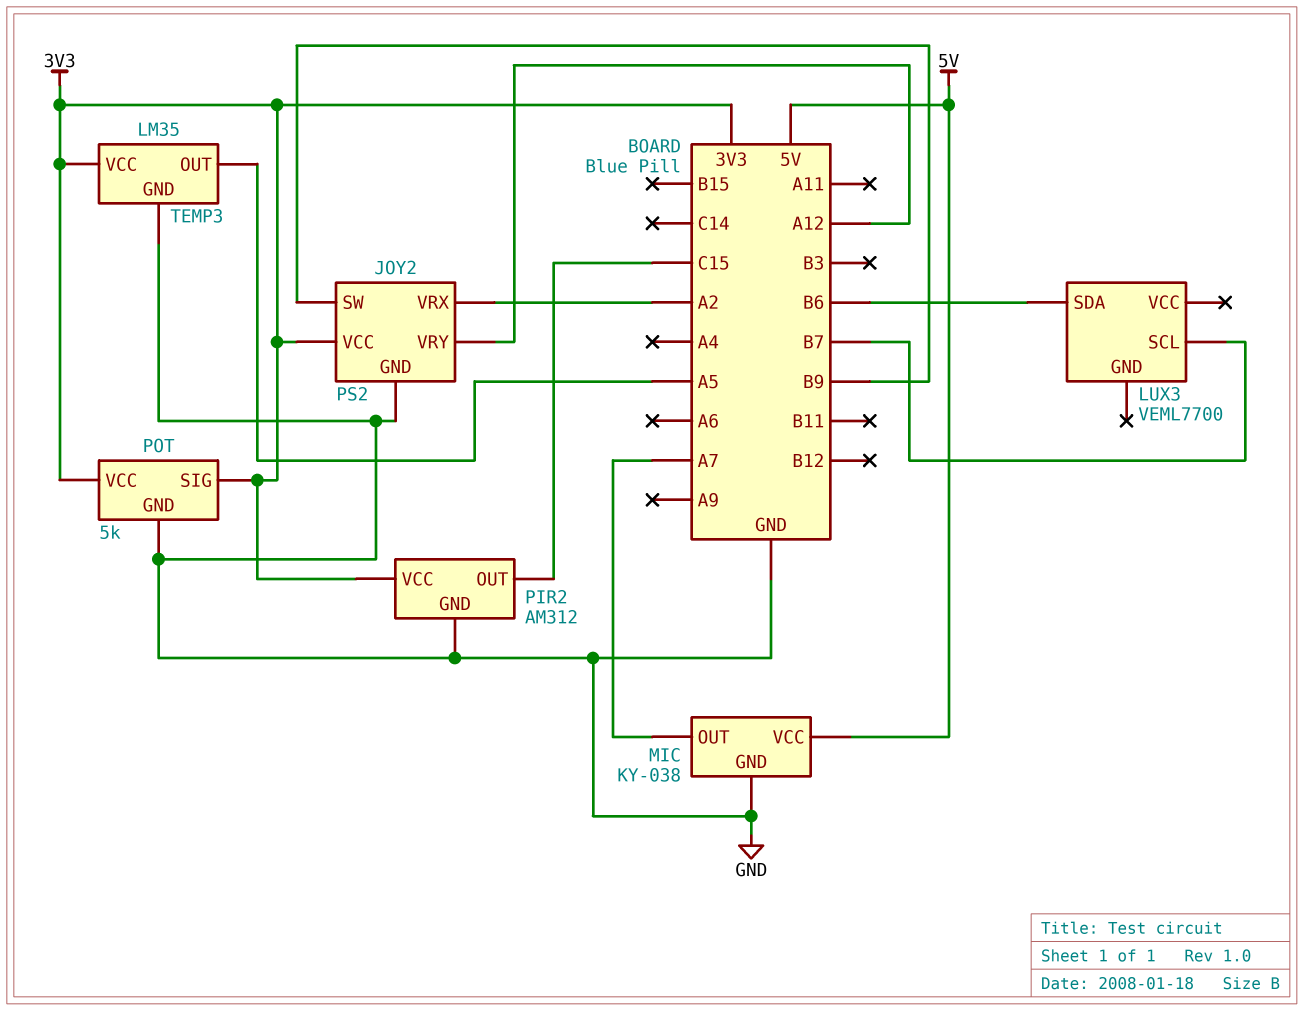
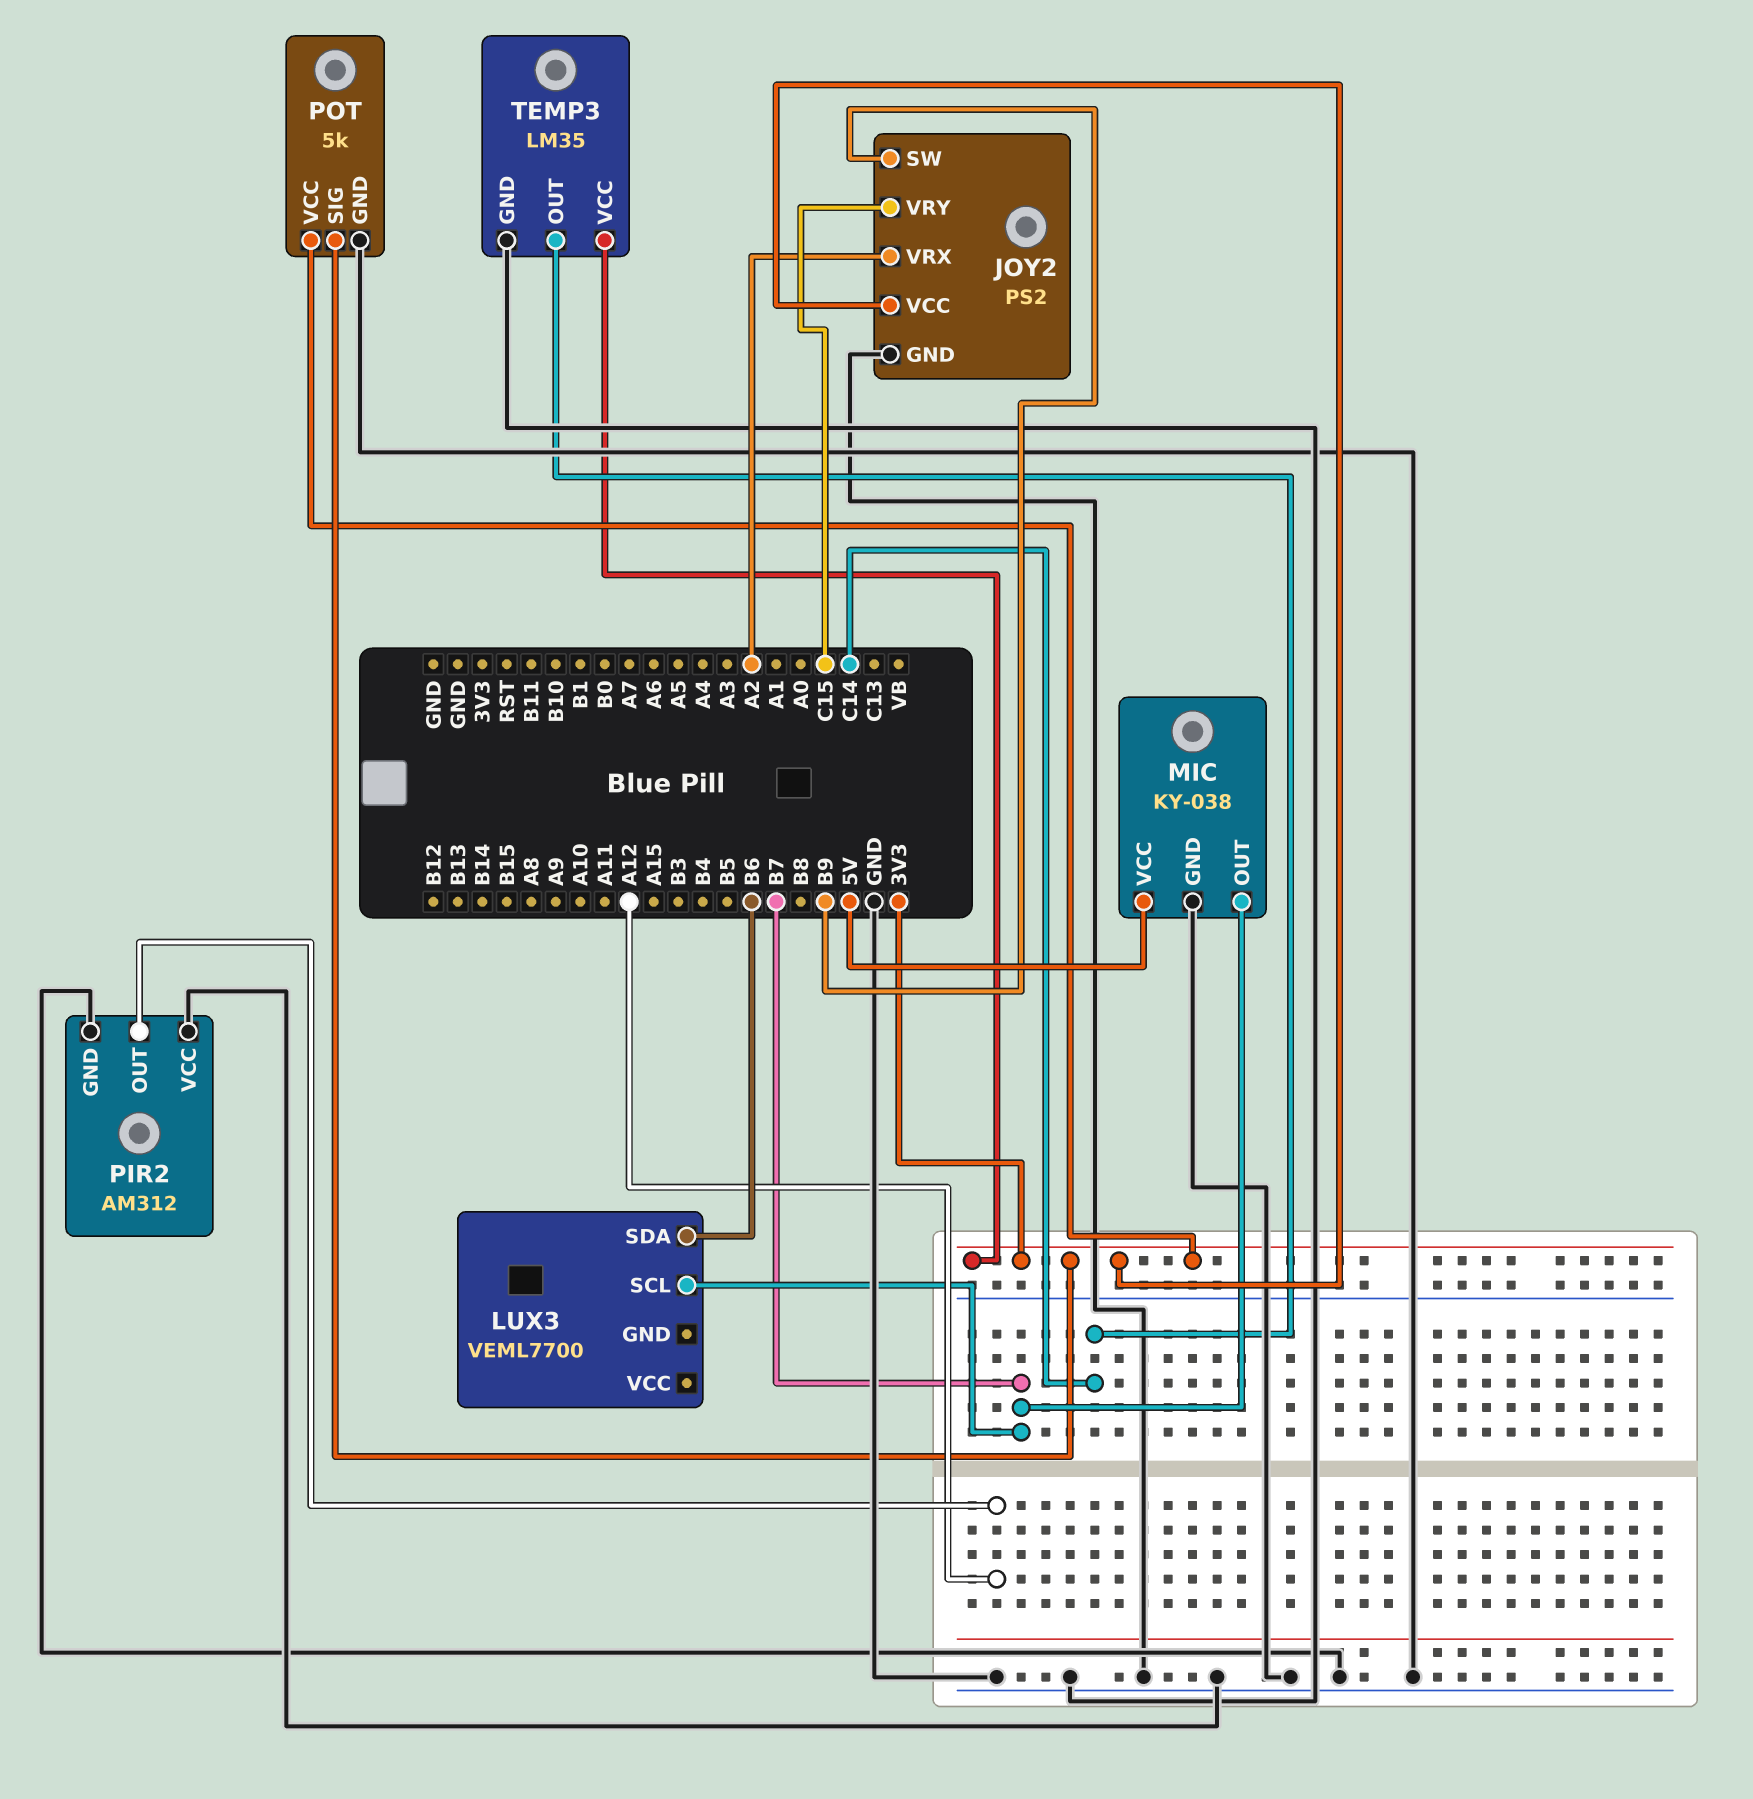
JOY2 pin VRY: A12 -> C15
MIC pin OUT: A7 -> B7
PIR2 pin OUT: C15 -> A12
PIR2 pin VCC: 3V3 -> GND
TEMP3 pin OUT: A5 -> C14

